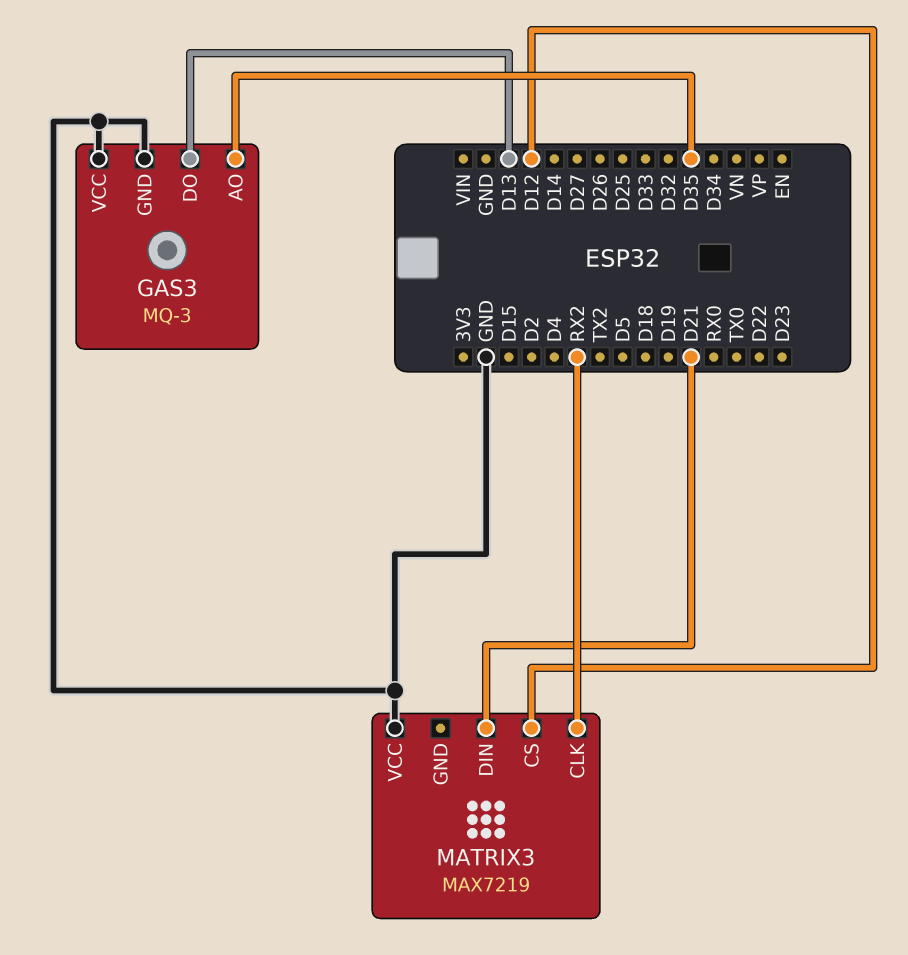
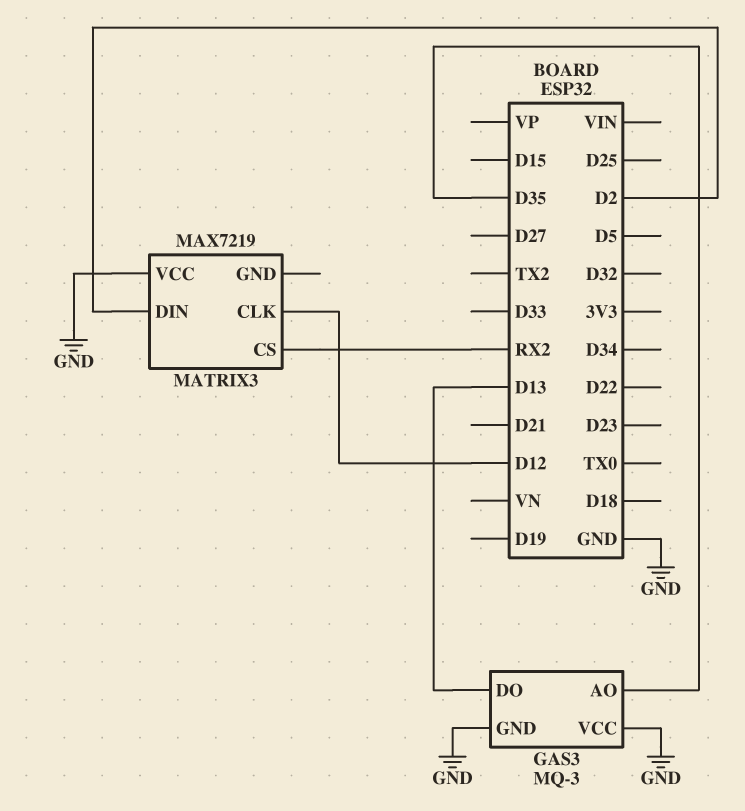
MATRIX3 pin CLK: RX2 -> D12
MATRIX3 pin CS: D12 -> RX2
MATRIX3 pin DIN: D21 -> D2

